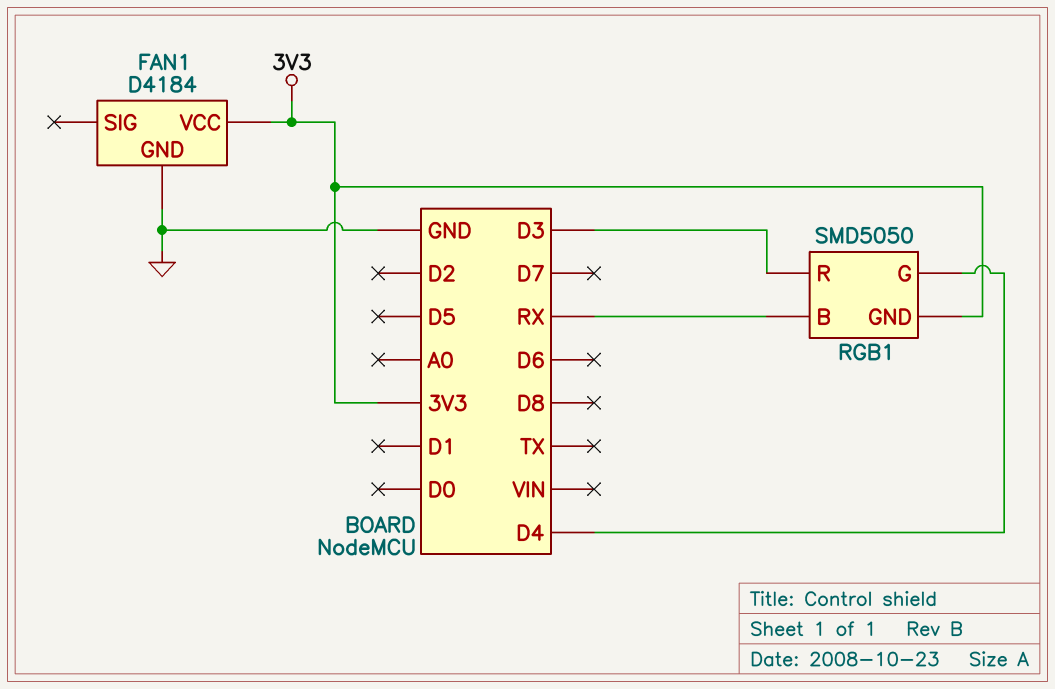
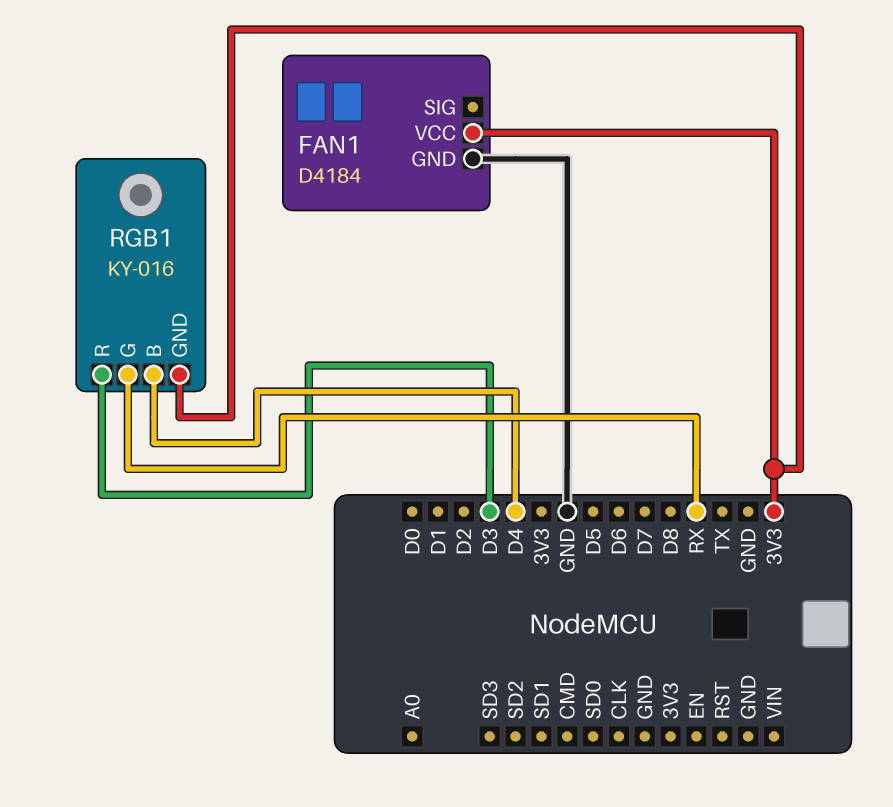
RGB1: SMD5050 -> KY-016
RGB1 pin B: RX -> D4
RGB1 pin G: D4 -> RX

